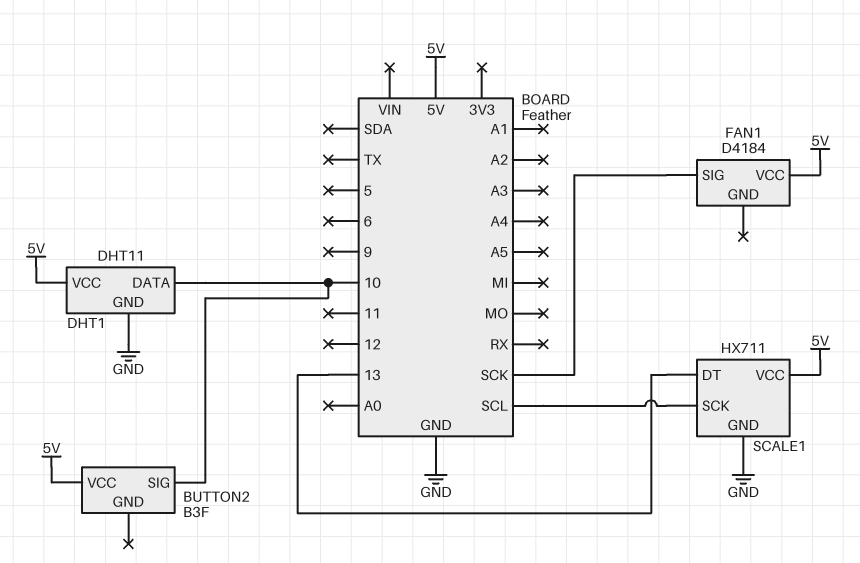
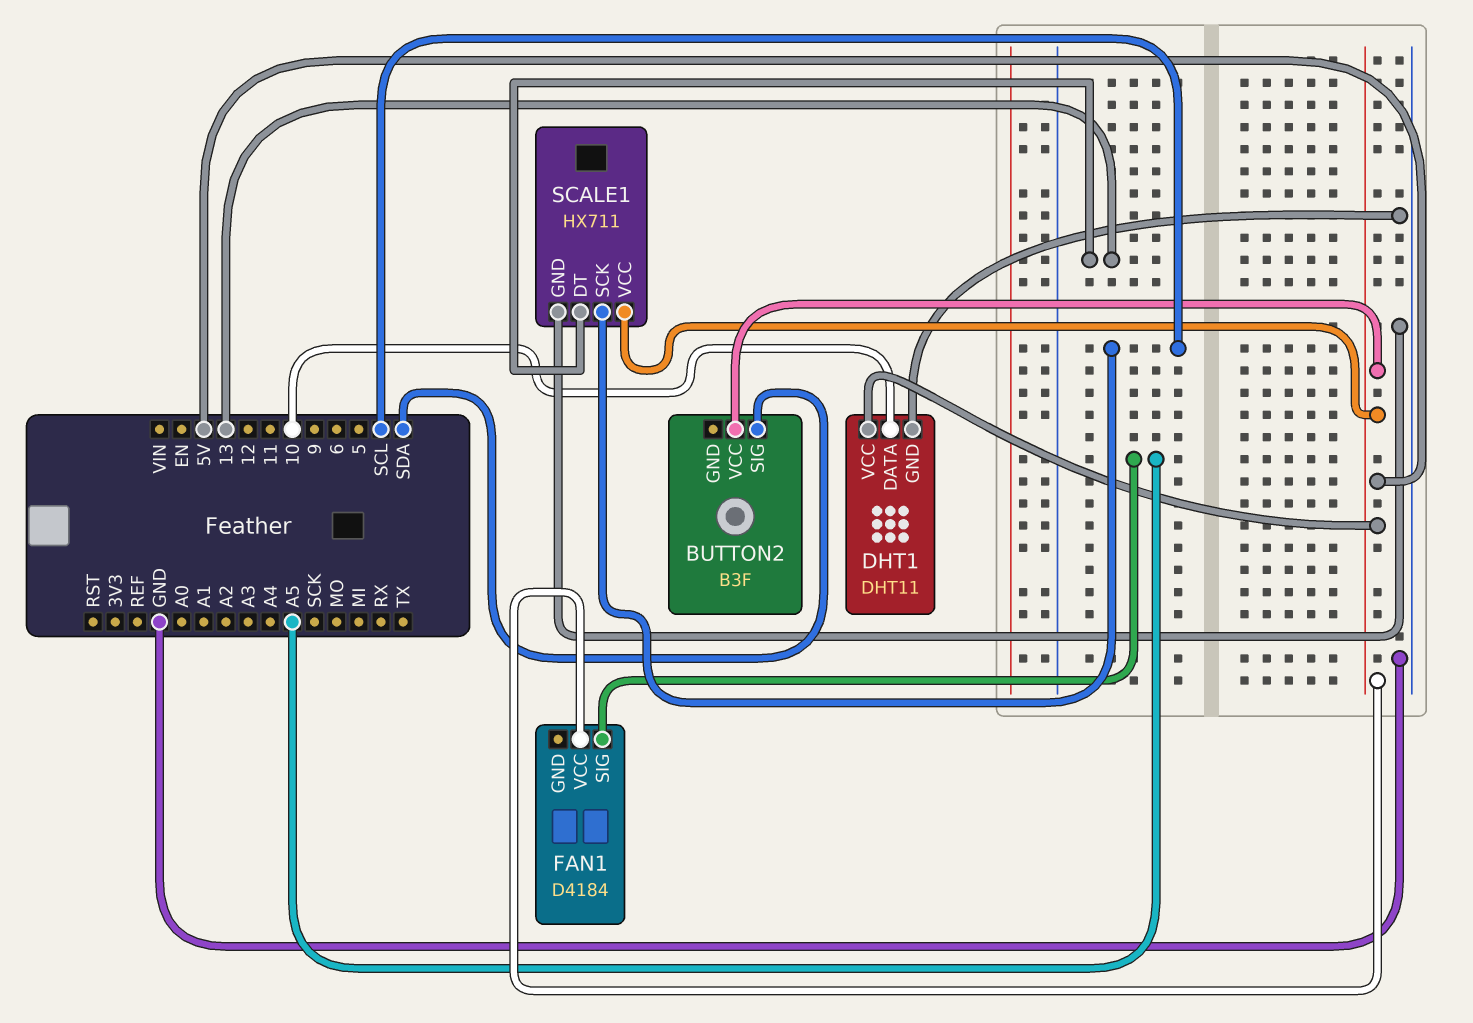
BUTTON2 pin SIG: 10 -> SDA
FAN1 pin SIG: SCK -> A5

